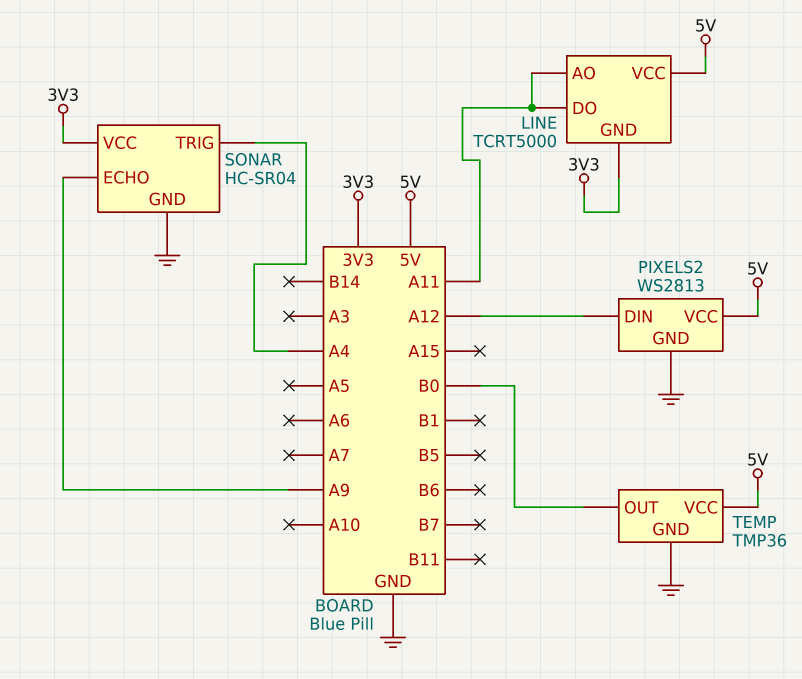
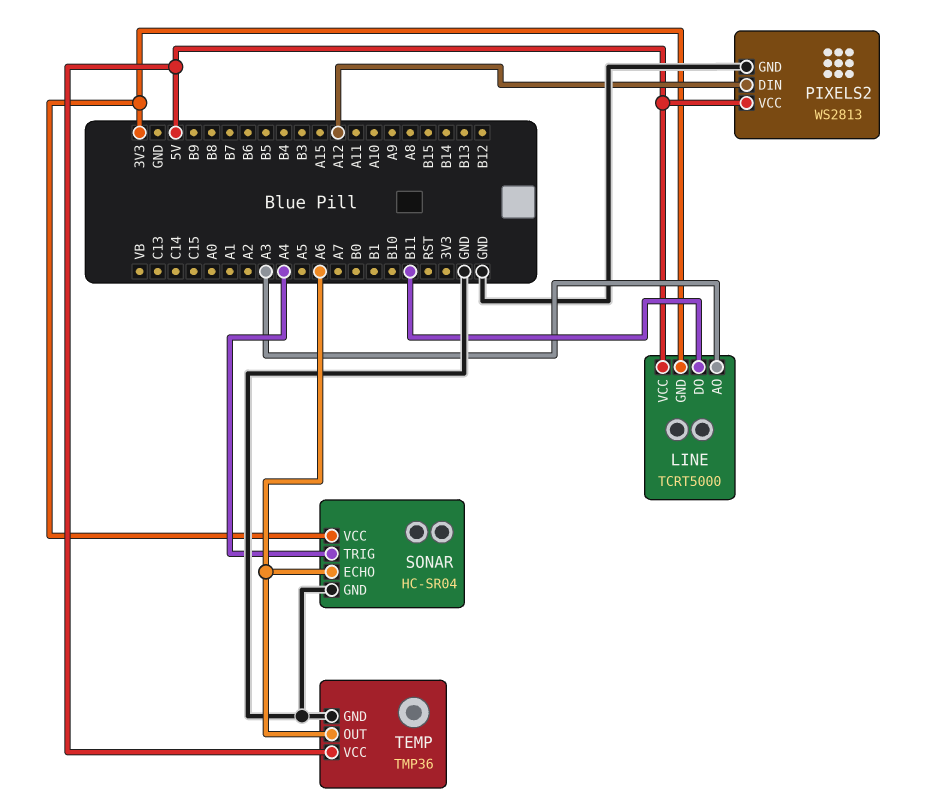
LINE pin AO: A11 -> A3
LINE pin DO: A11 -> B11
SONAR pin ECHO: A9 -> A6
TEMP pin OUT: B0 -> A6

